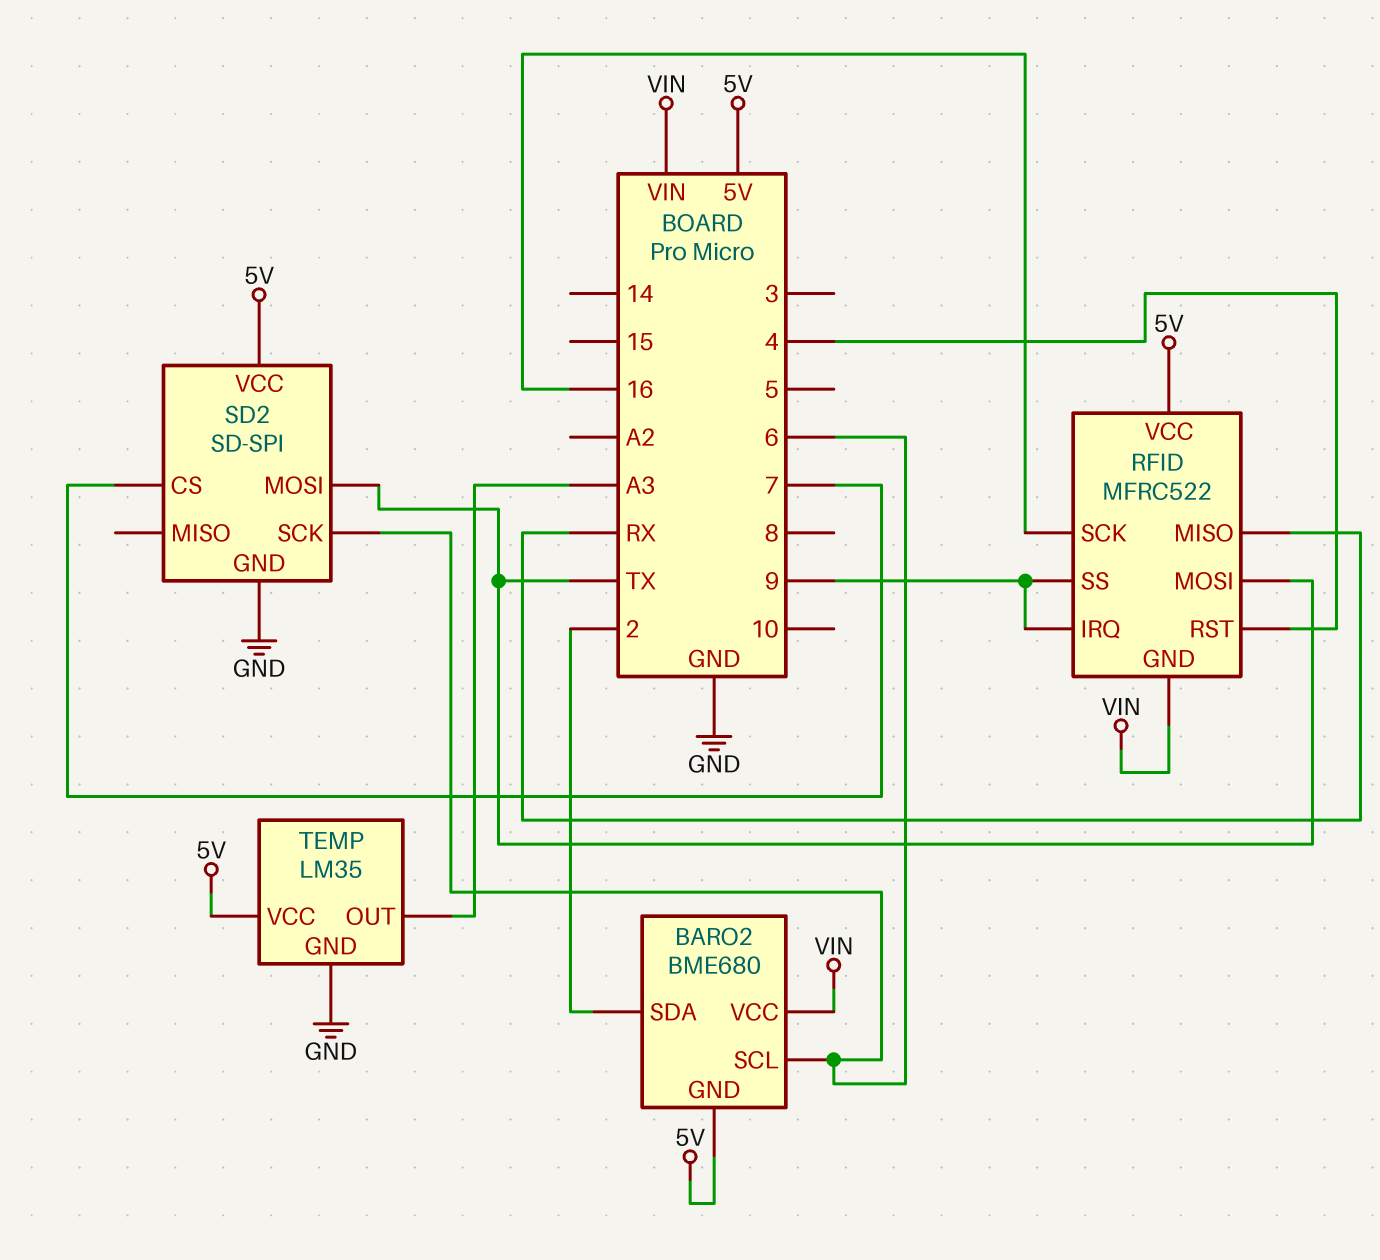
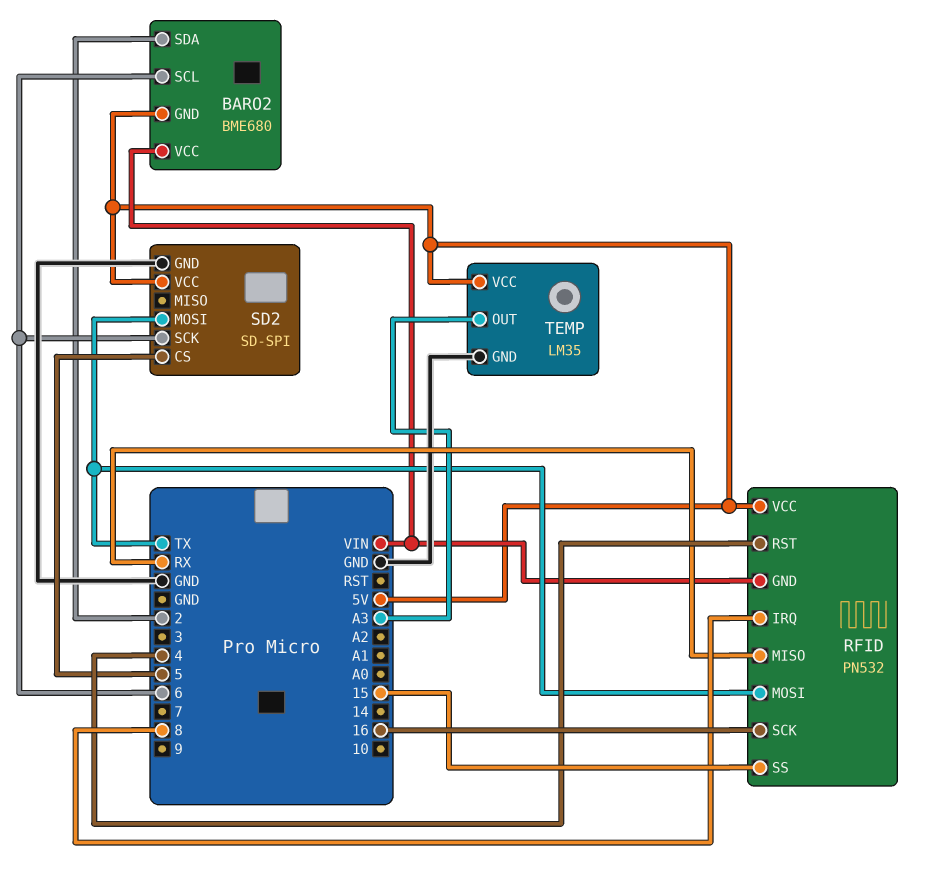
RFID: MFRC522 -> PN532
RFID pin IRQ: 9 -> 8
RFID pin SS: 9 -> 15
SD2 pin CS: 7 -> 5

